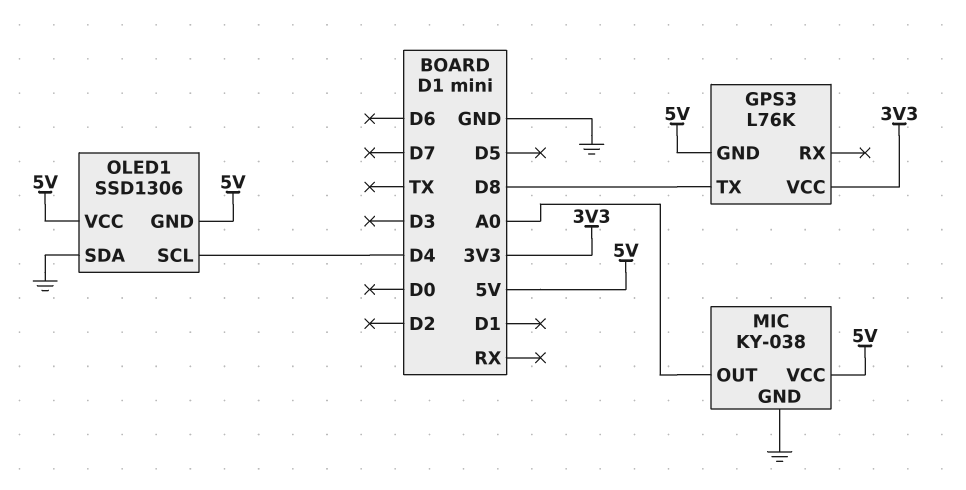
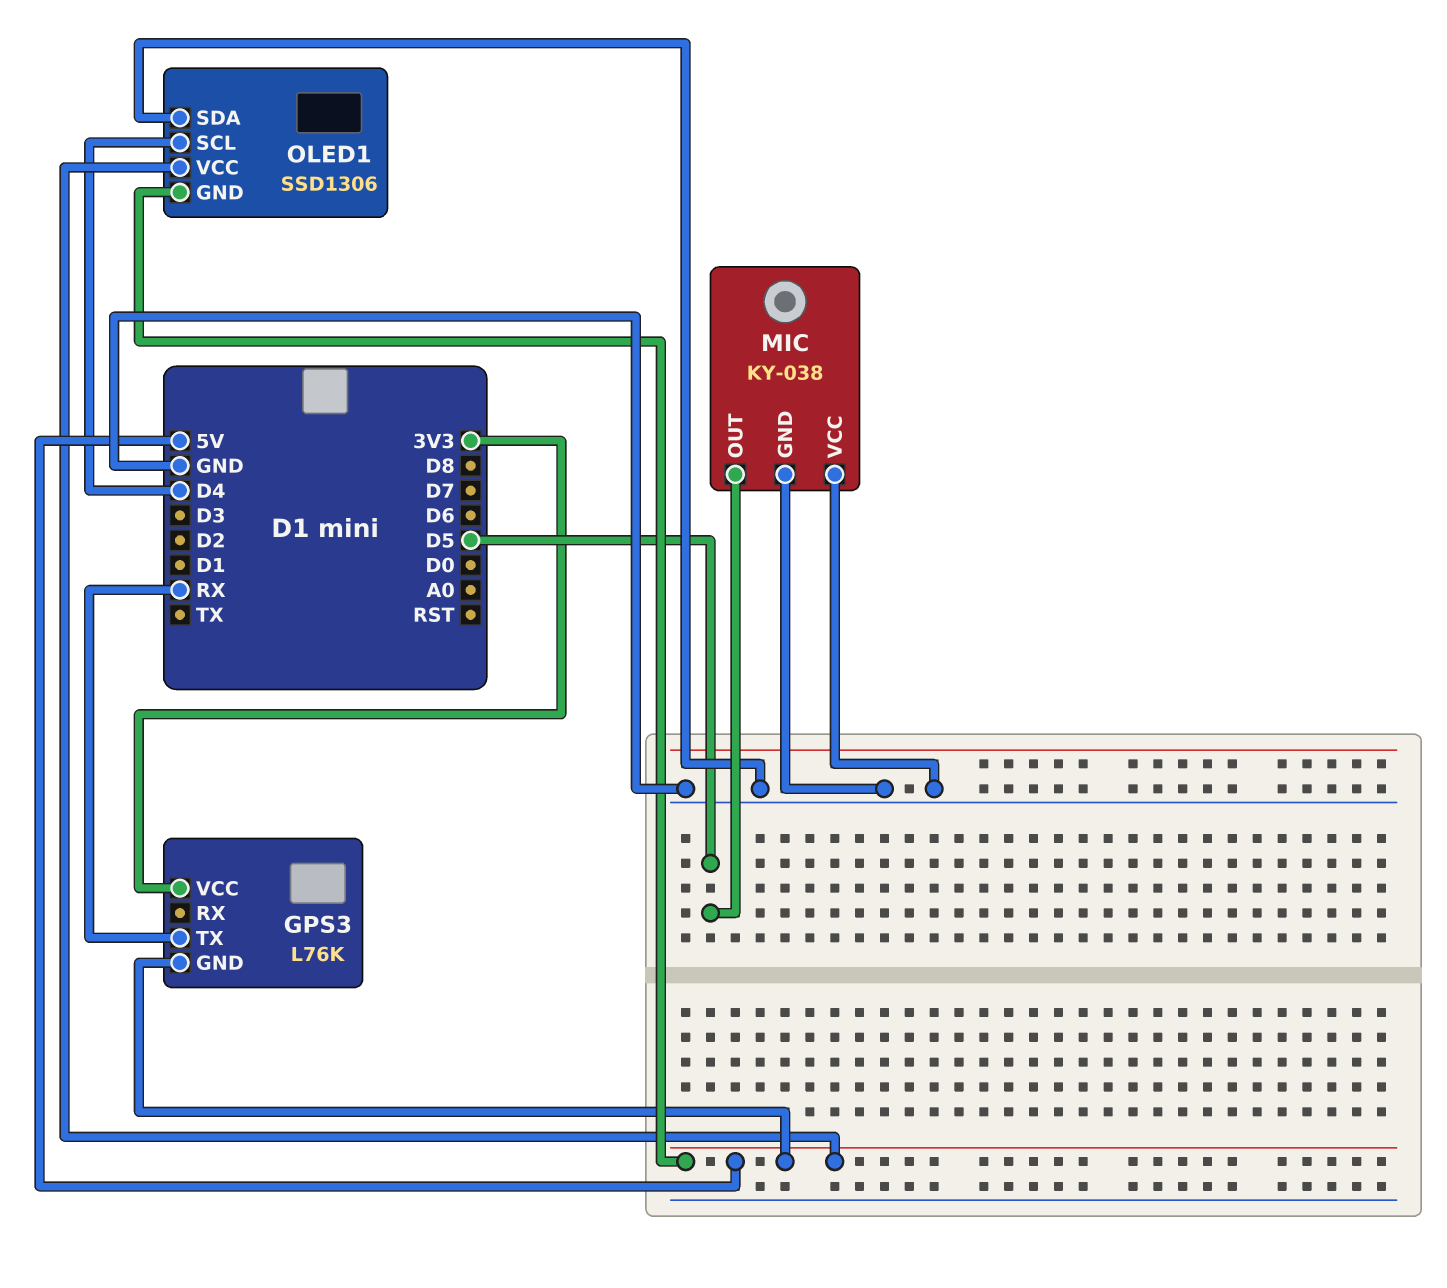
GPS3 pin TX: D8 -> RX
MIC pin OUT: A0 -> D5
MIC pin VCC: 5V -> GND

